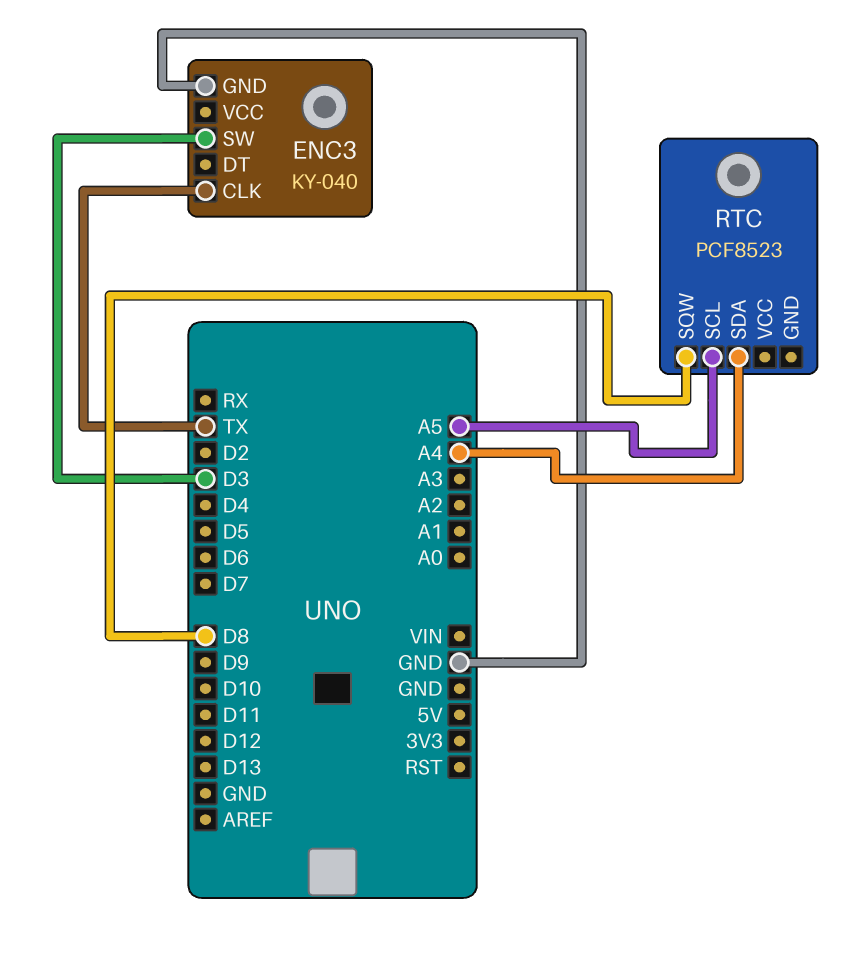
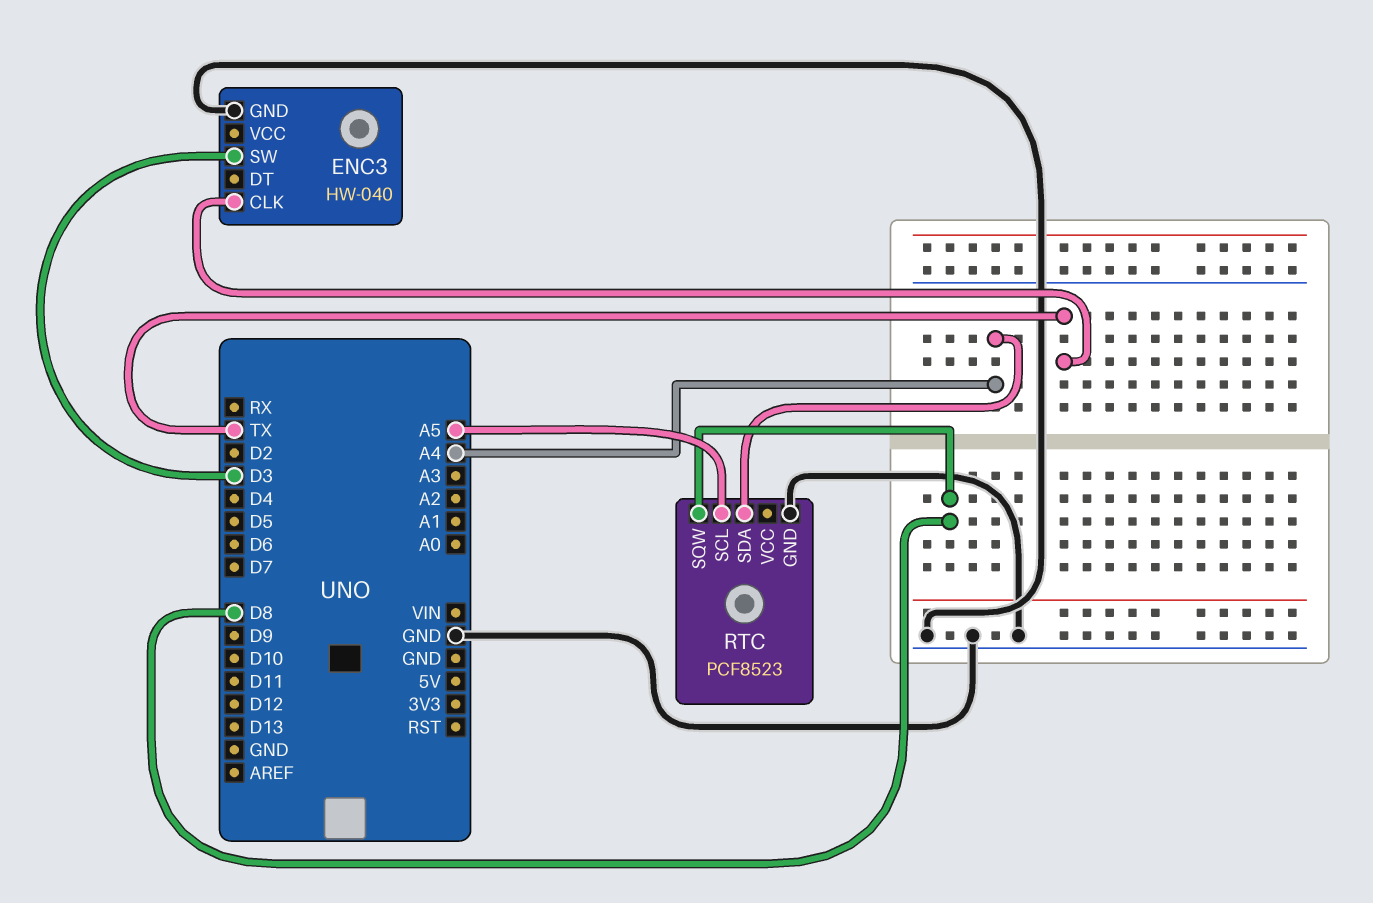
ENC3: KY-040 -> HW-040
RTC pin GND: none -> GND

